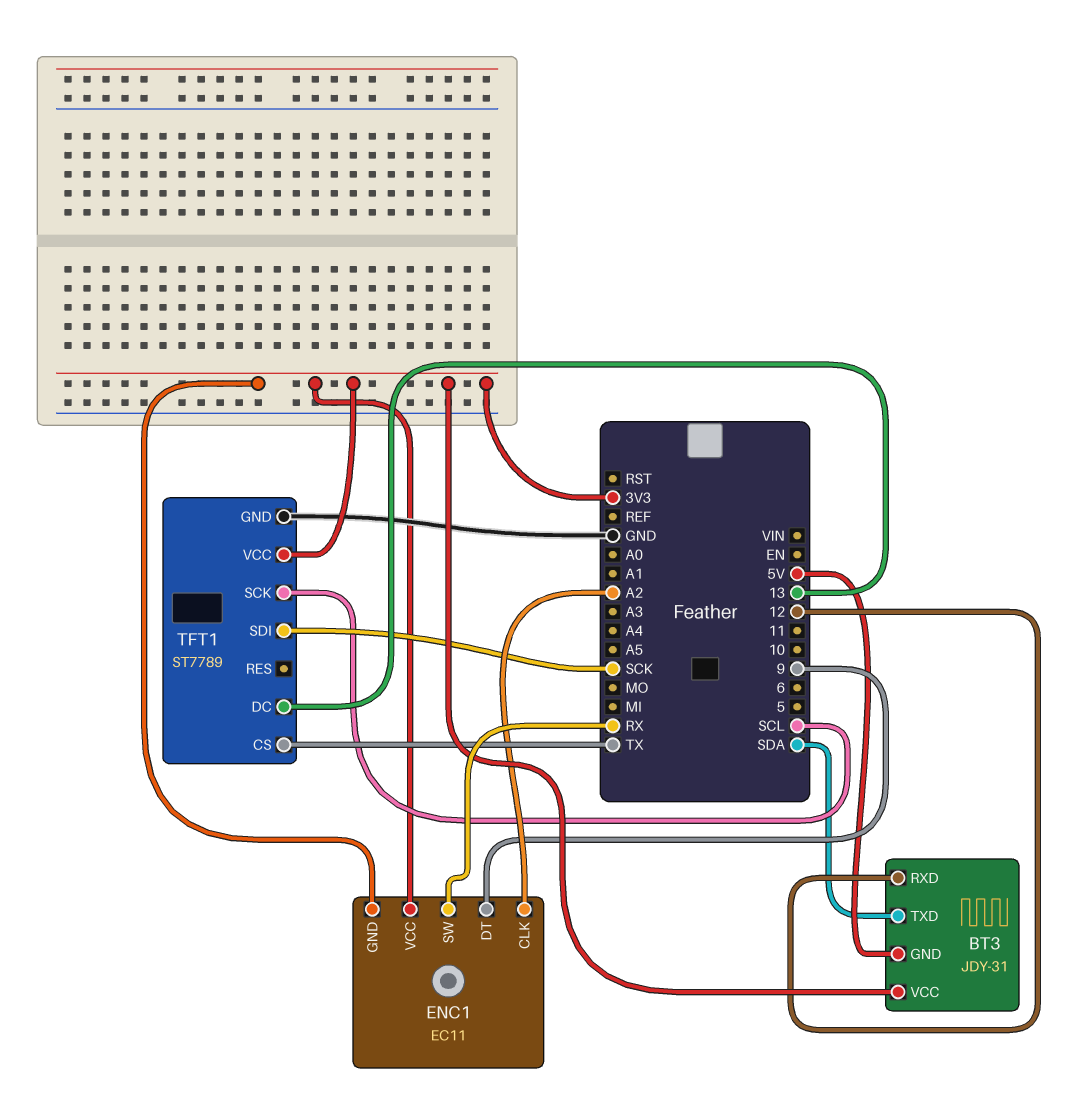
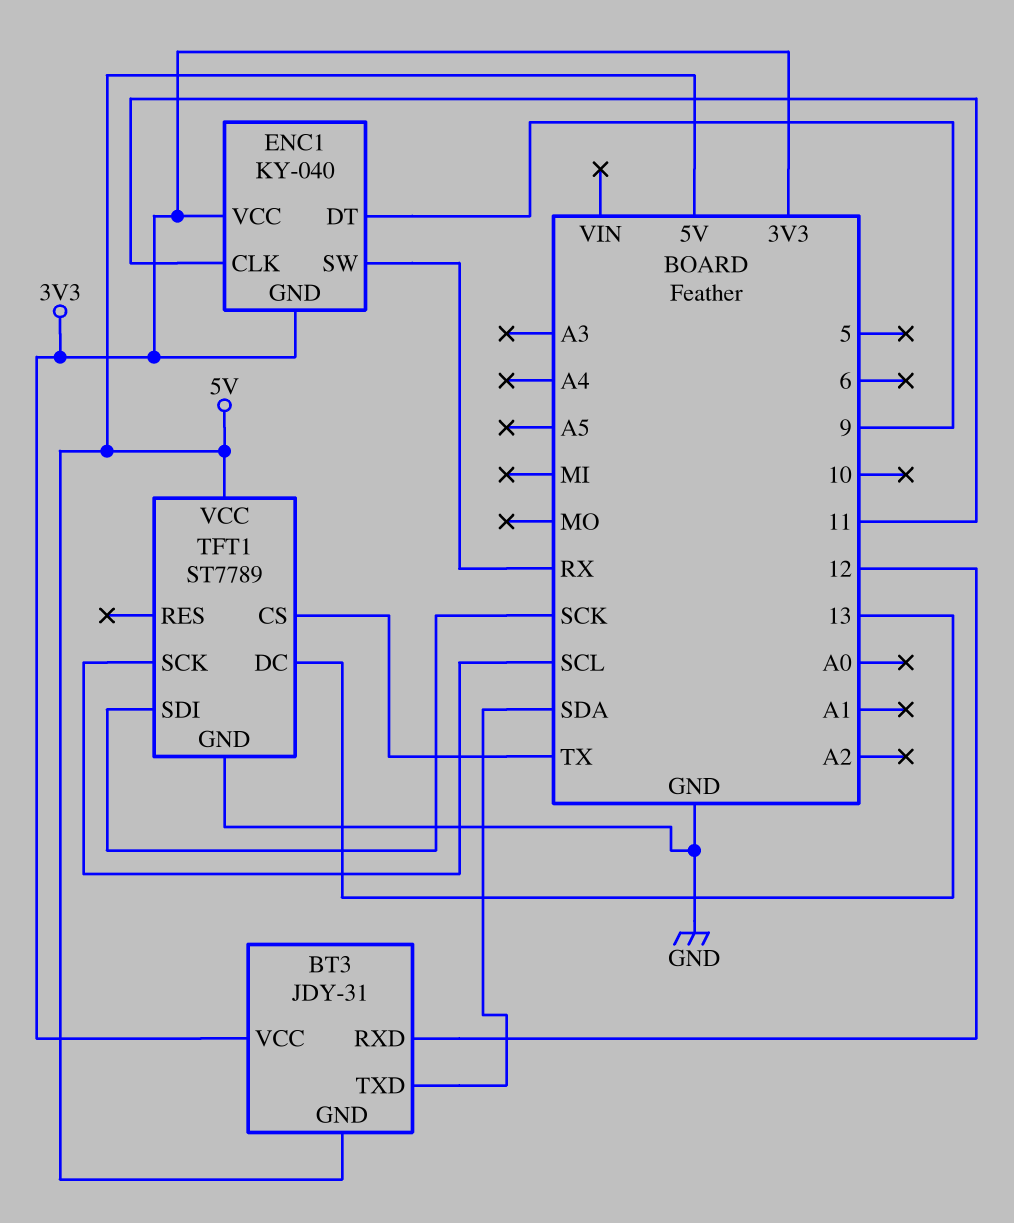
ENC1: EC11 -> KY-040
ENC1 pin CLK: A2 -> 11
TFT1 pin VCC: 3V3 -> 5V

